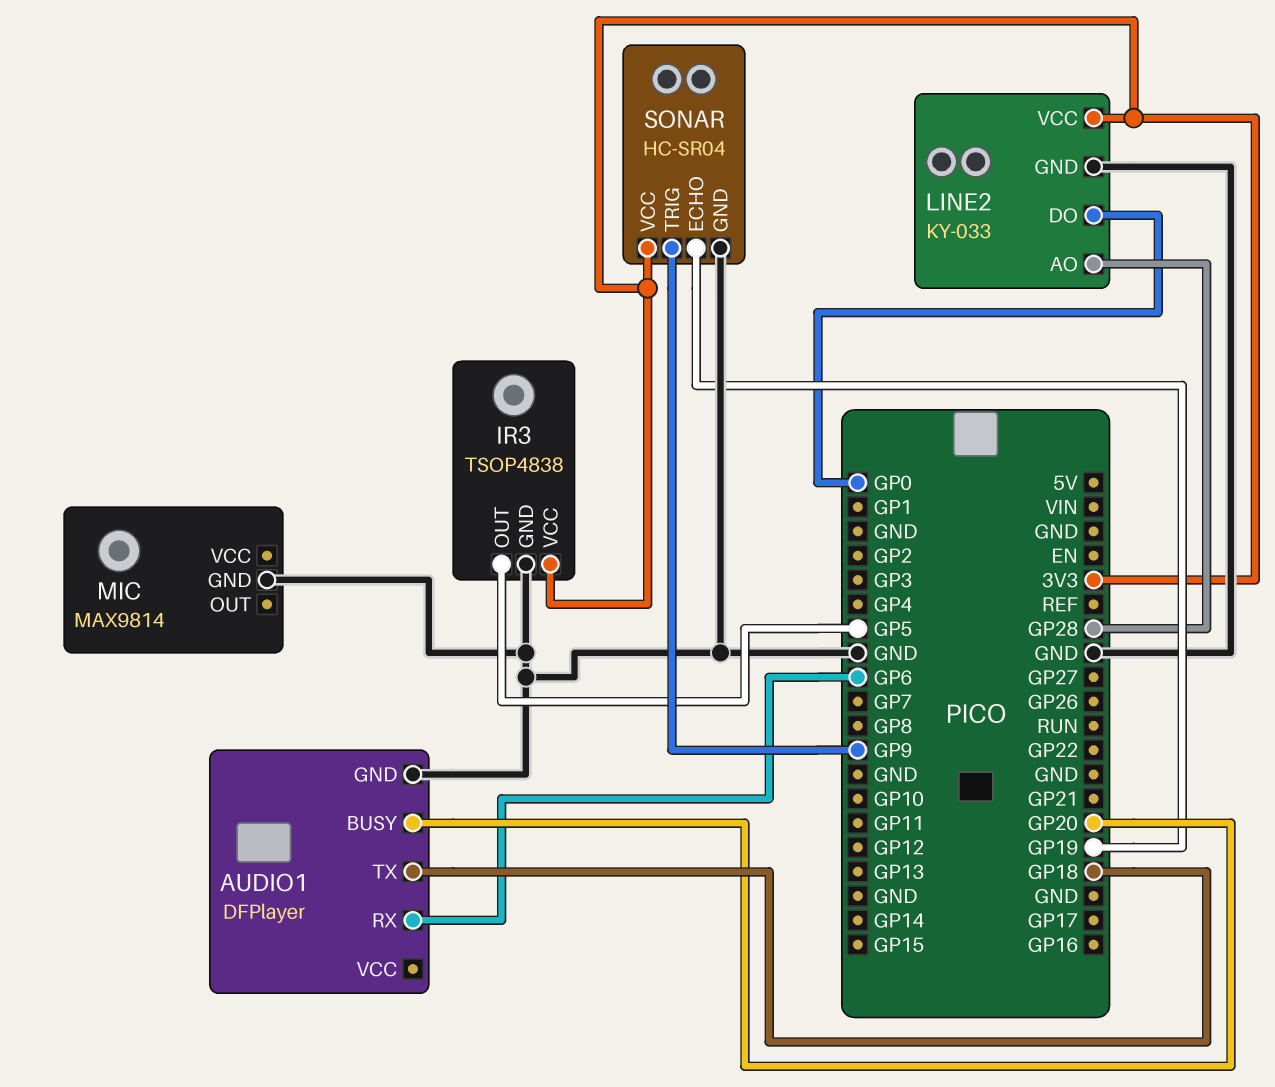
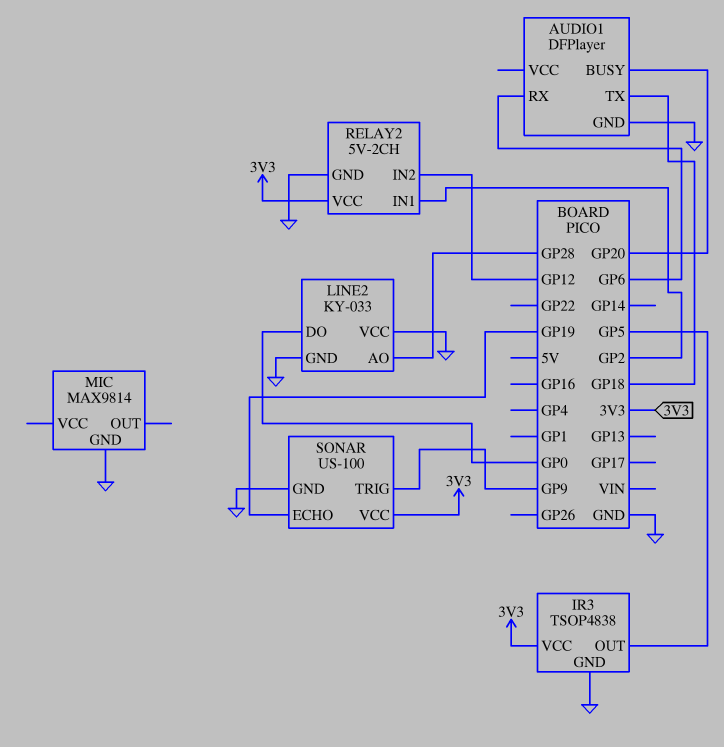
LINE2 pin VCC: 3V3 -> GND
RELAY2: none -> 5V-2CH
RELAY2 pin GND: none -> GND
RELAY2 pin IN1: none -> GP2
RELAY2 pin IN2: none -> GP12
RELAY2 pin VCC: none -> 3V3
SONAR: HC-SR04 -> US-100

